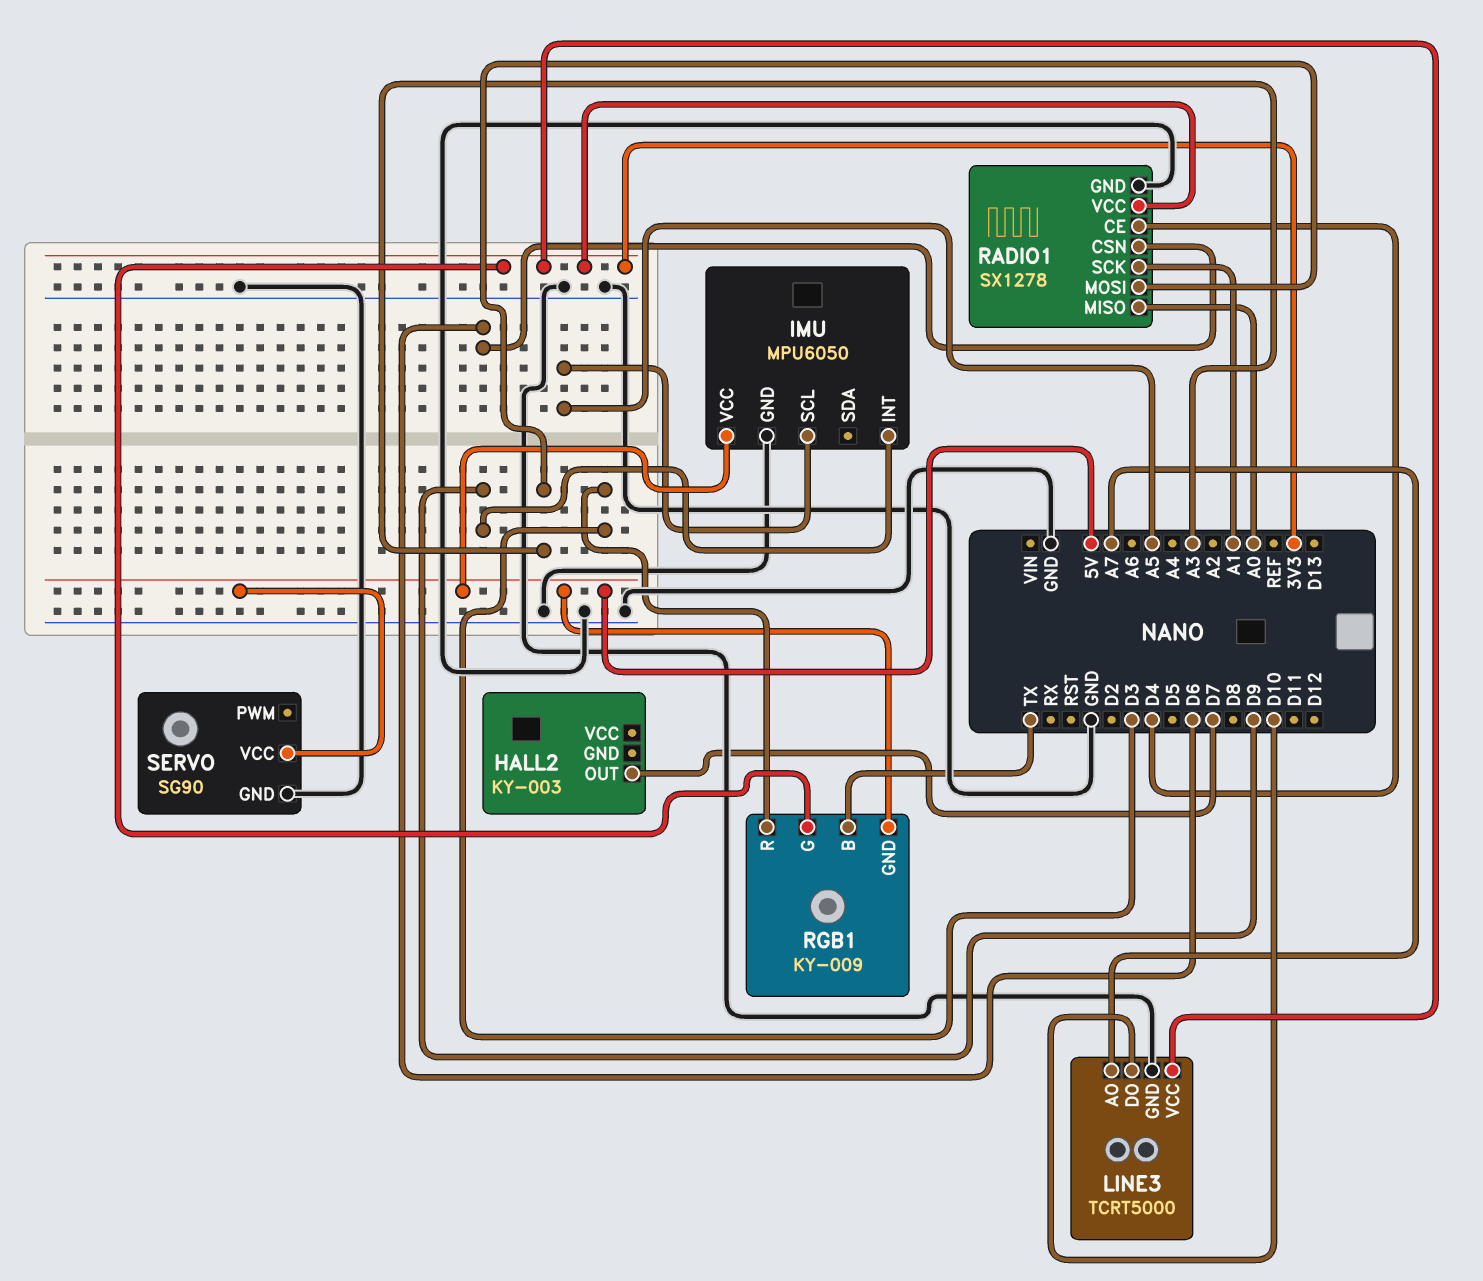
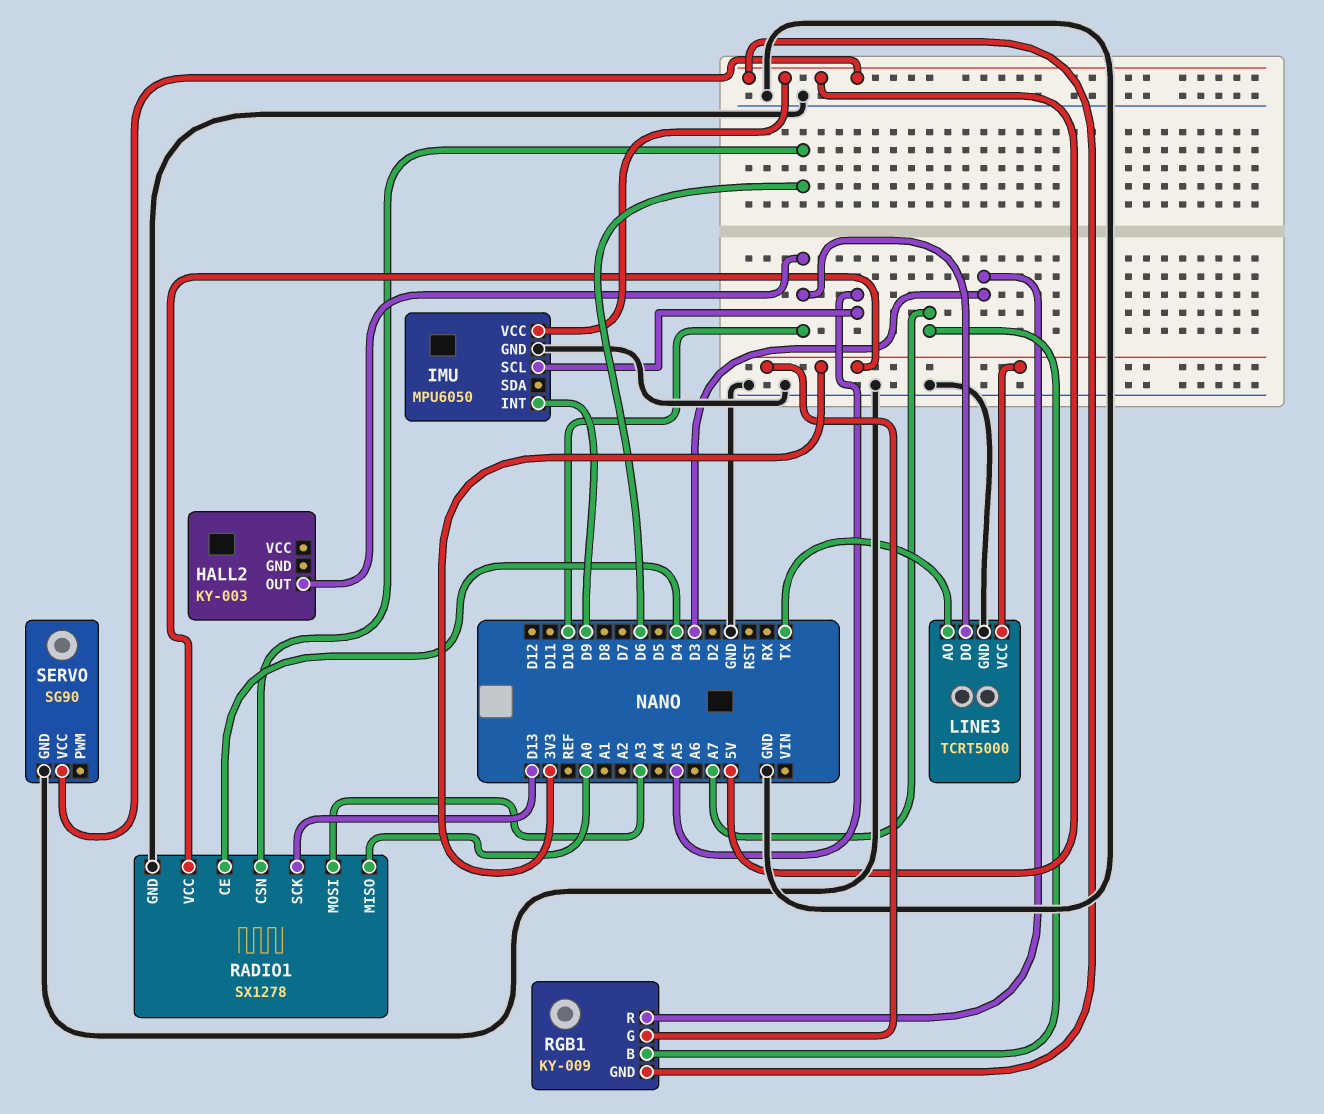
HALL2 pin OUT: D7 -> D10
LINE3 pin AO: A7 -> TX
RADIO1 pin SCK: A1 -> D13
RGB1 pin B: TX -> A7

